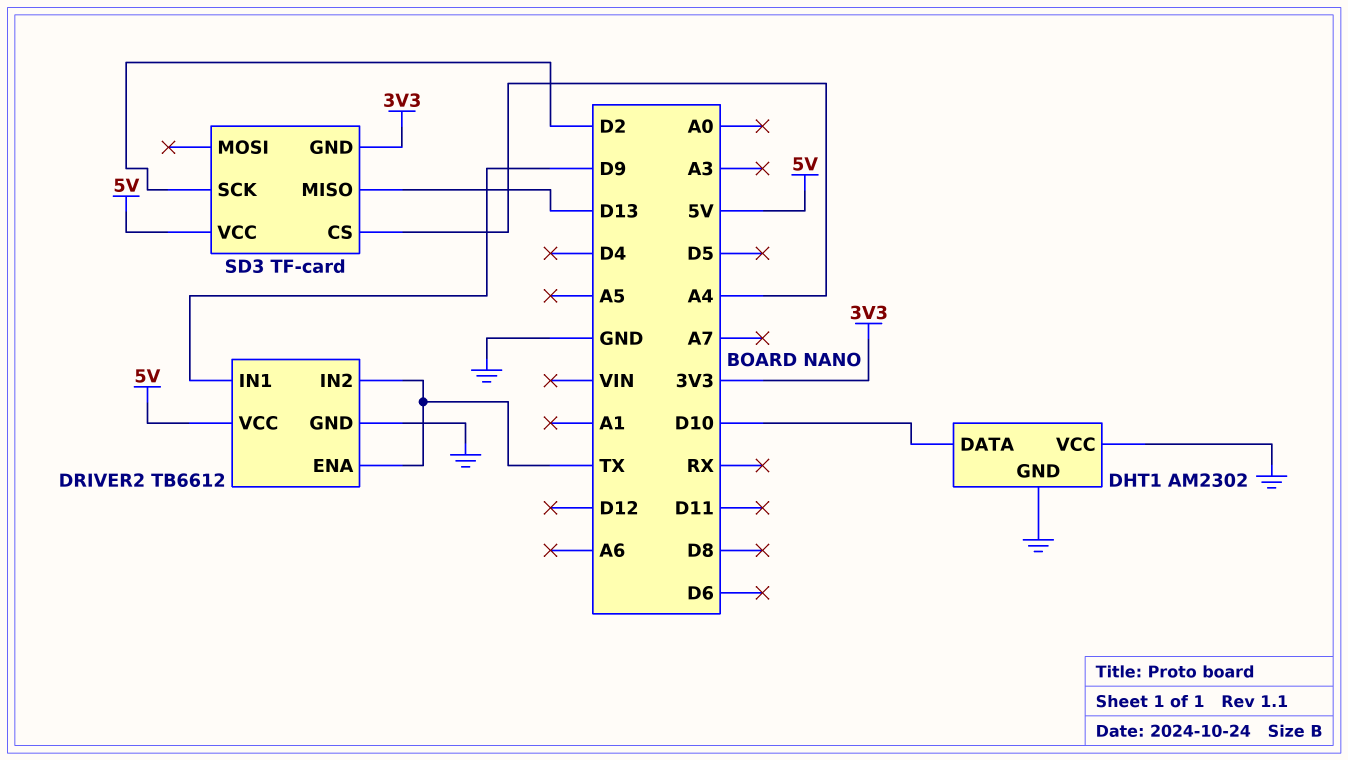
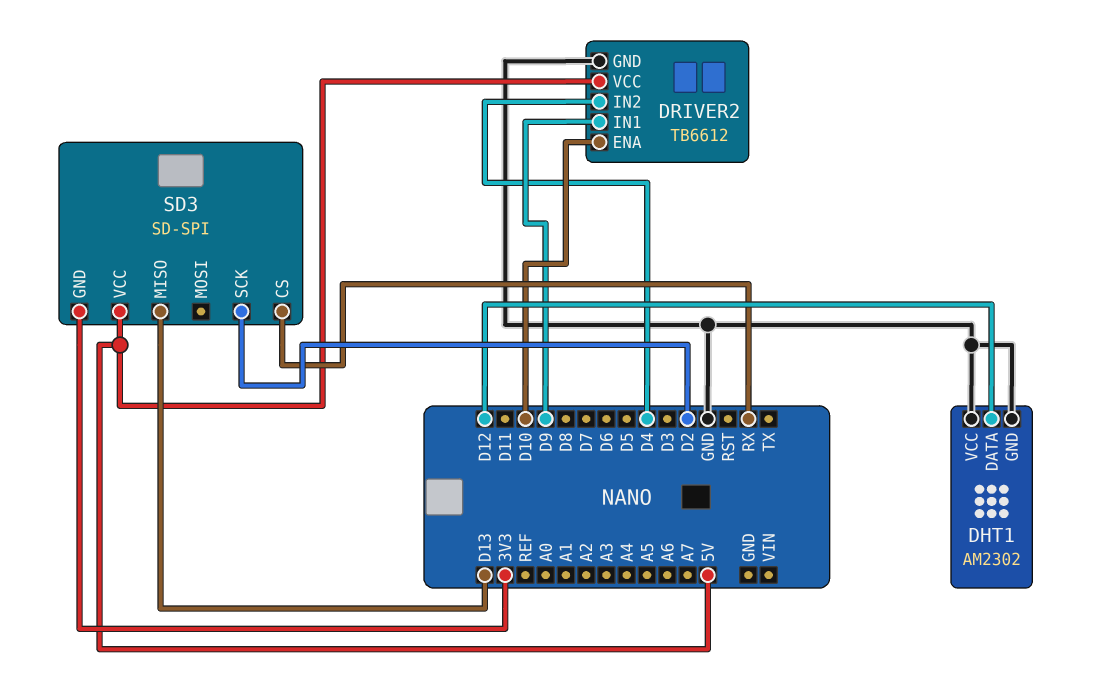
DHT1 pin DATA: D10 -> D12
DRIVER2 pin ENA: TX -> D10
DRIVER2 pin IN2: TX -> D4
SD3: TF-card -> SD-SPI
SD3 pin CS: A4 -> RX

